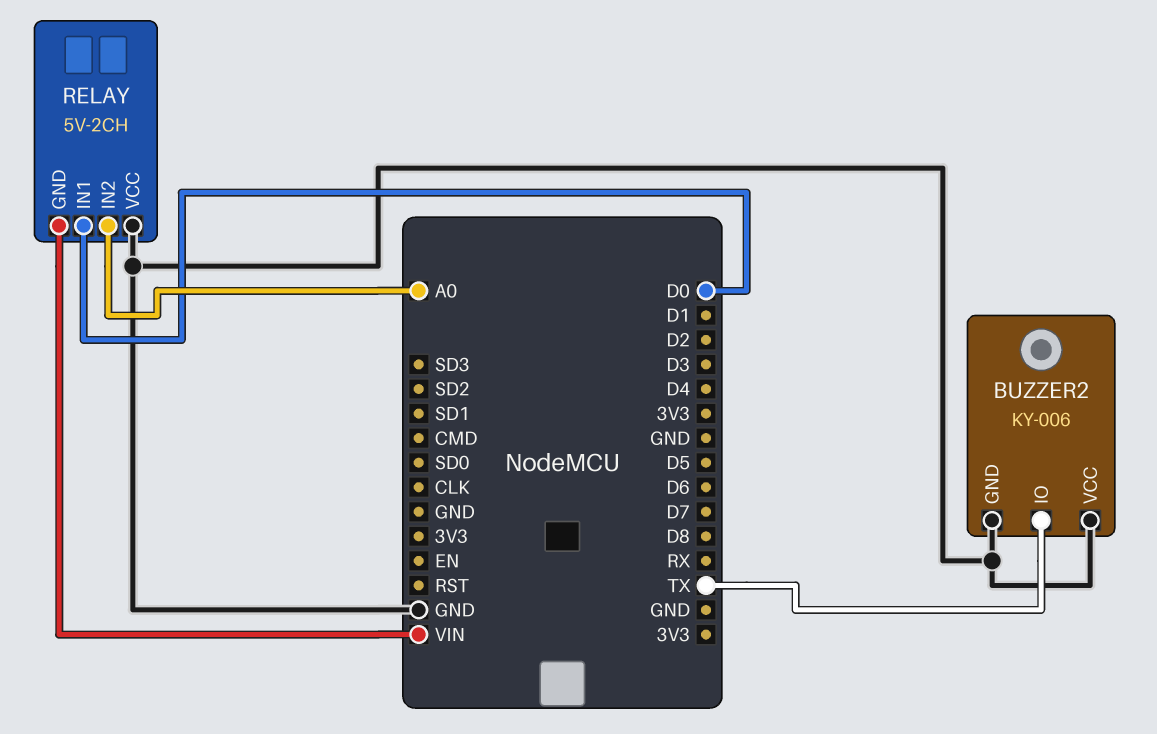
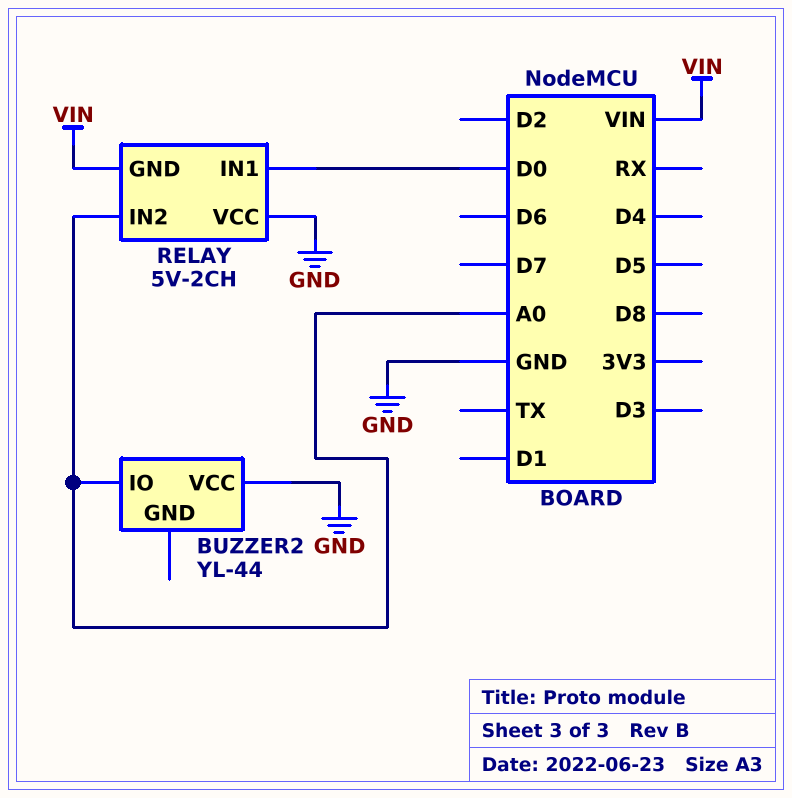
BUZZER2: KY-006 -> YL-44
BUZZER2 pin GND: GND -> none
BUZZER2 pin IO: TX -> A0

